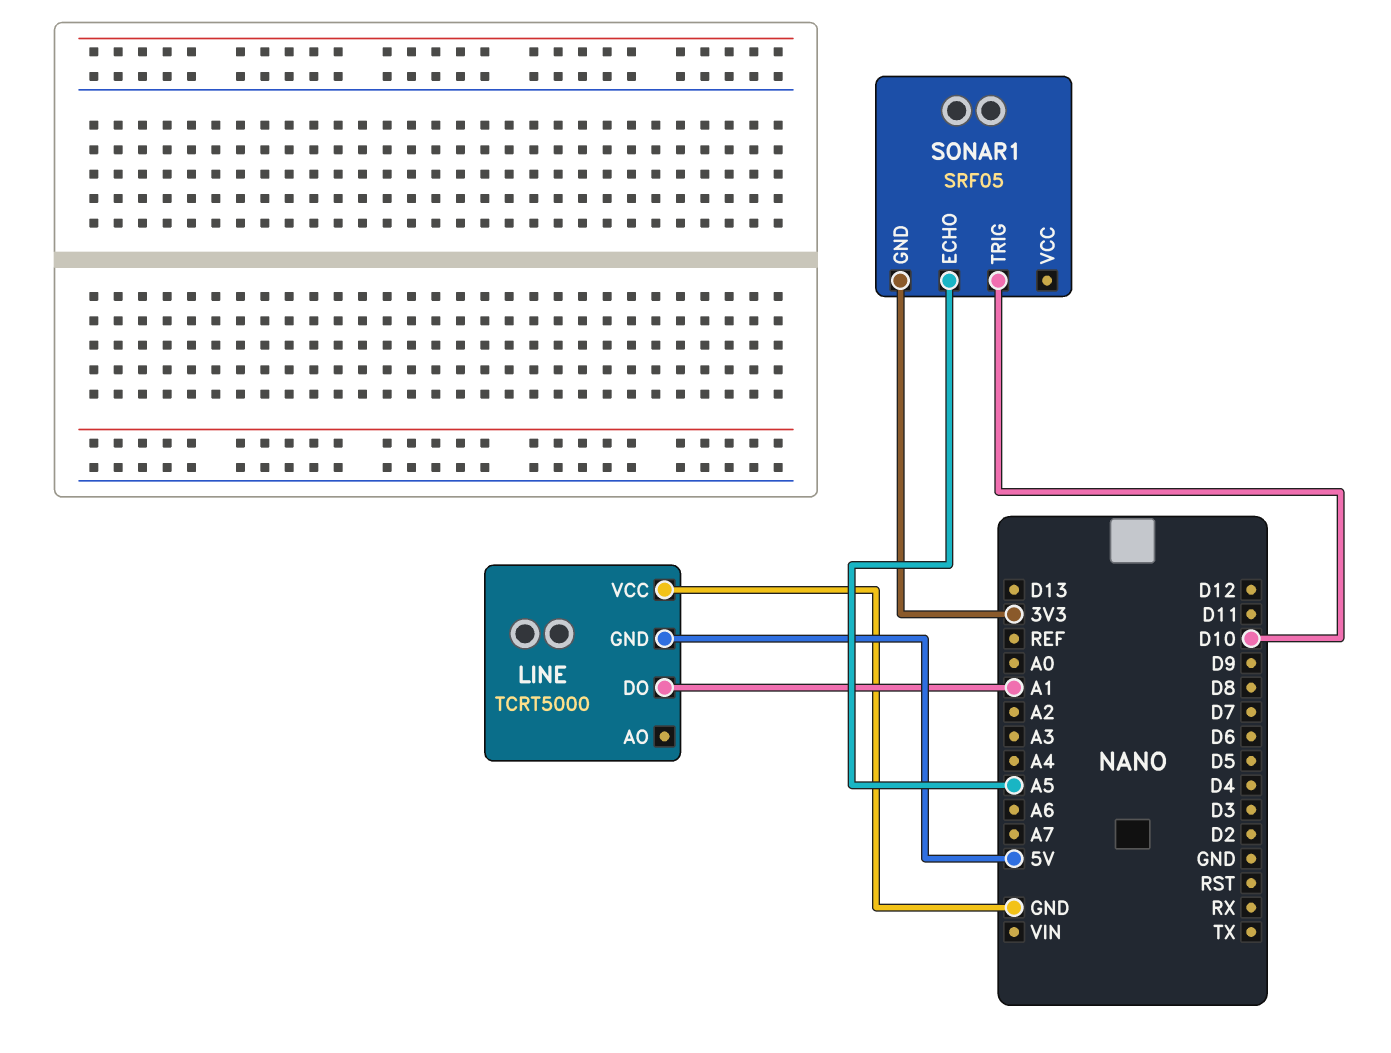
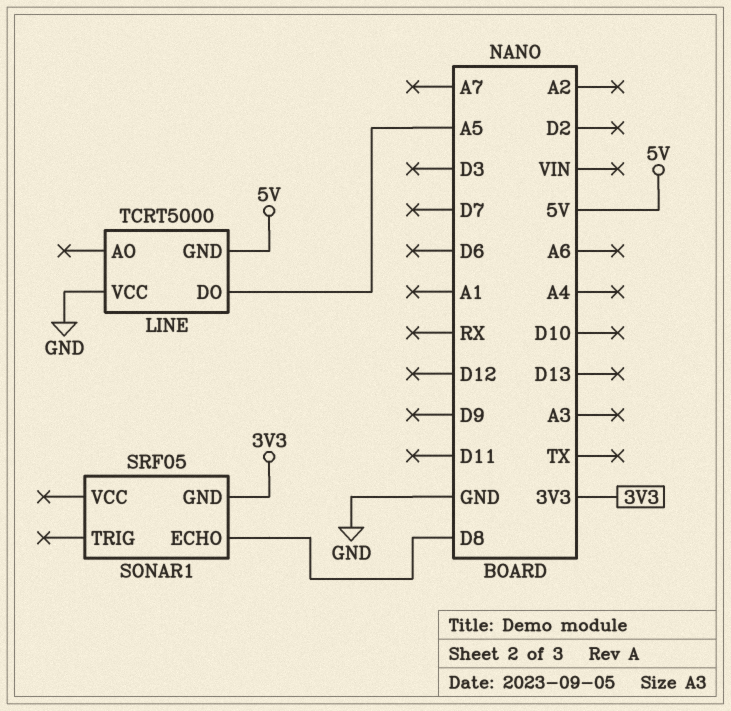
LINE pin DO: A1 -> A5
SONAR1 pin ECHO: A5 -> D8
SONAR1 pin TRIG: D10 -> none

